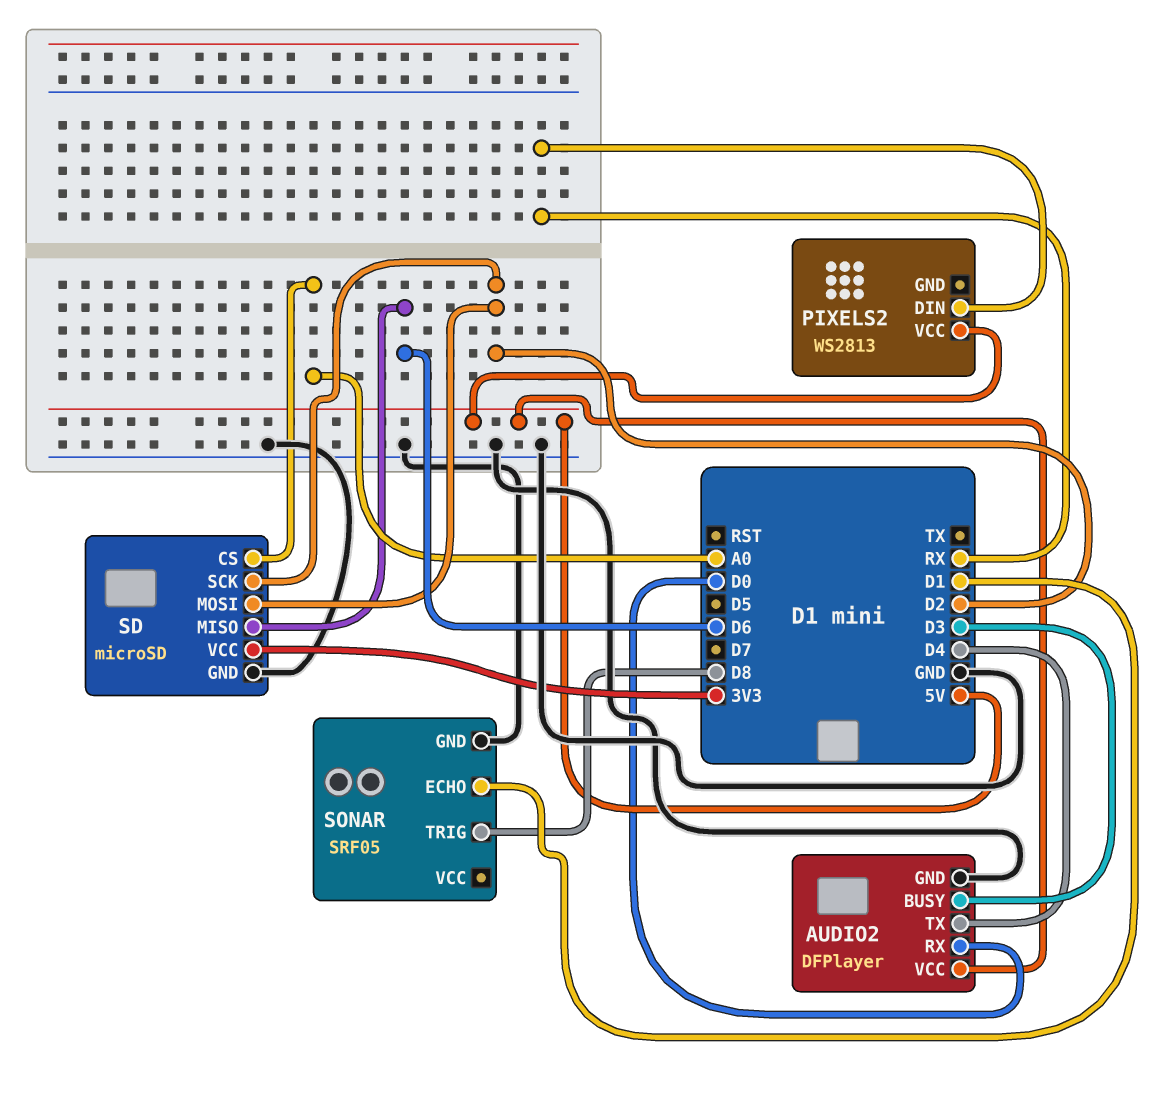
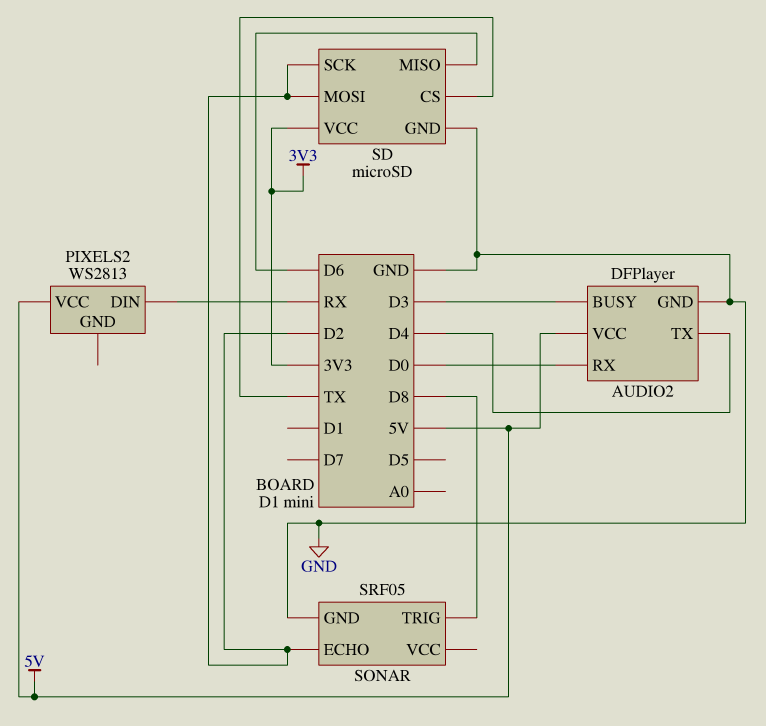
SD pin CS: A0 -> TX
SONAR pin ECHO: D1 -> D2

